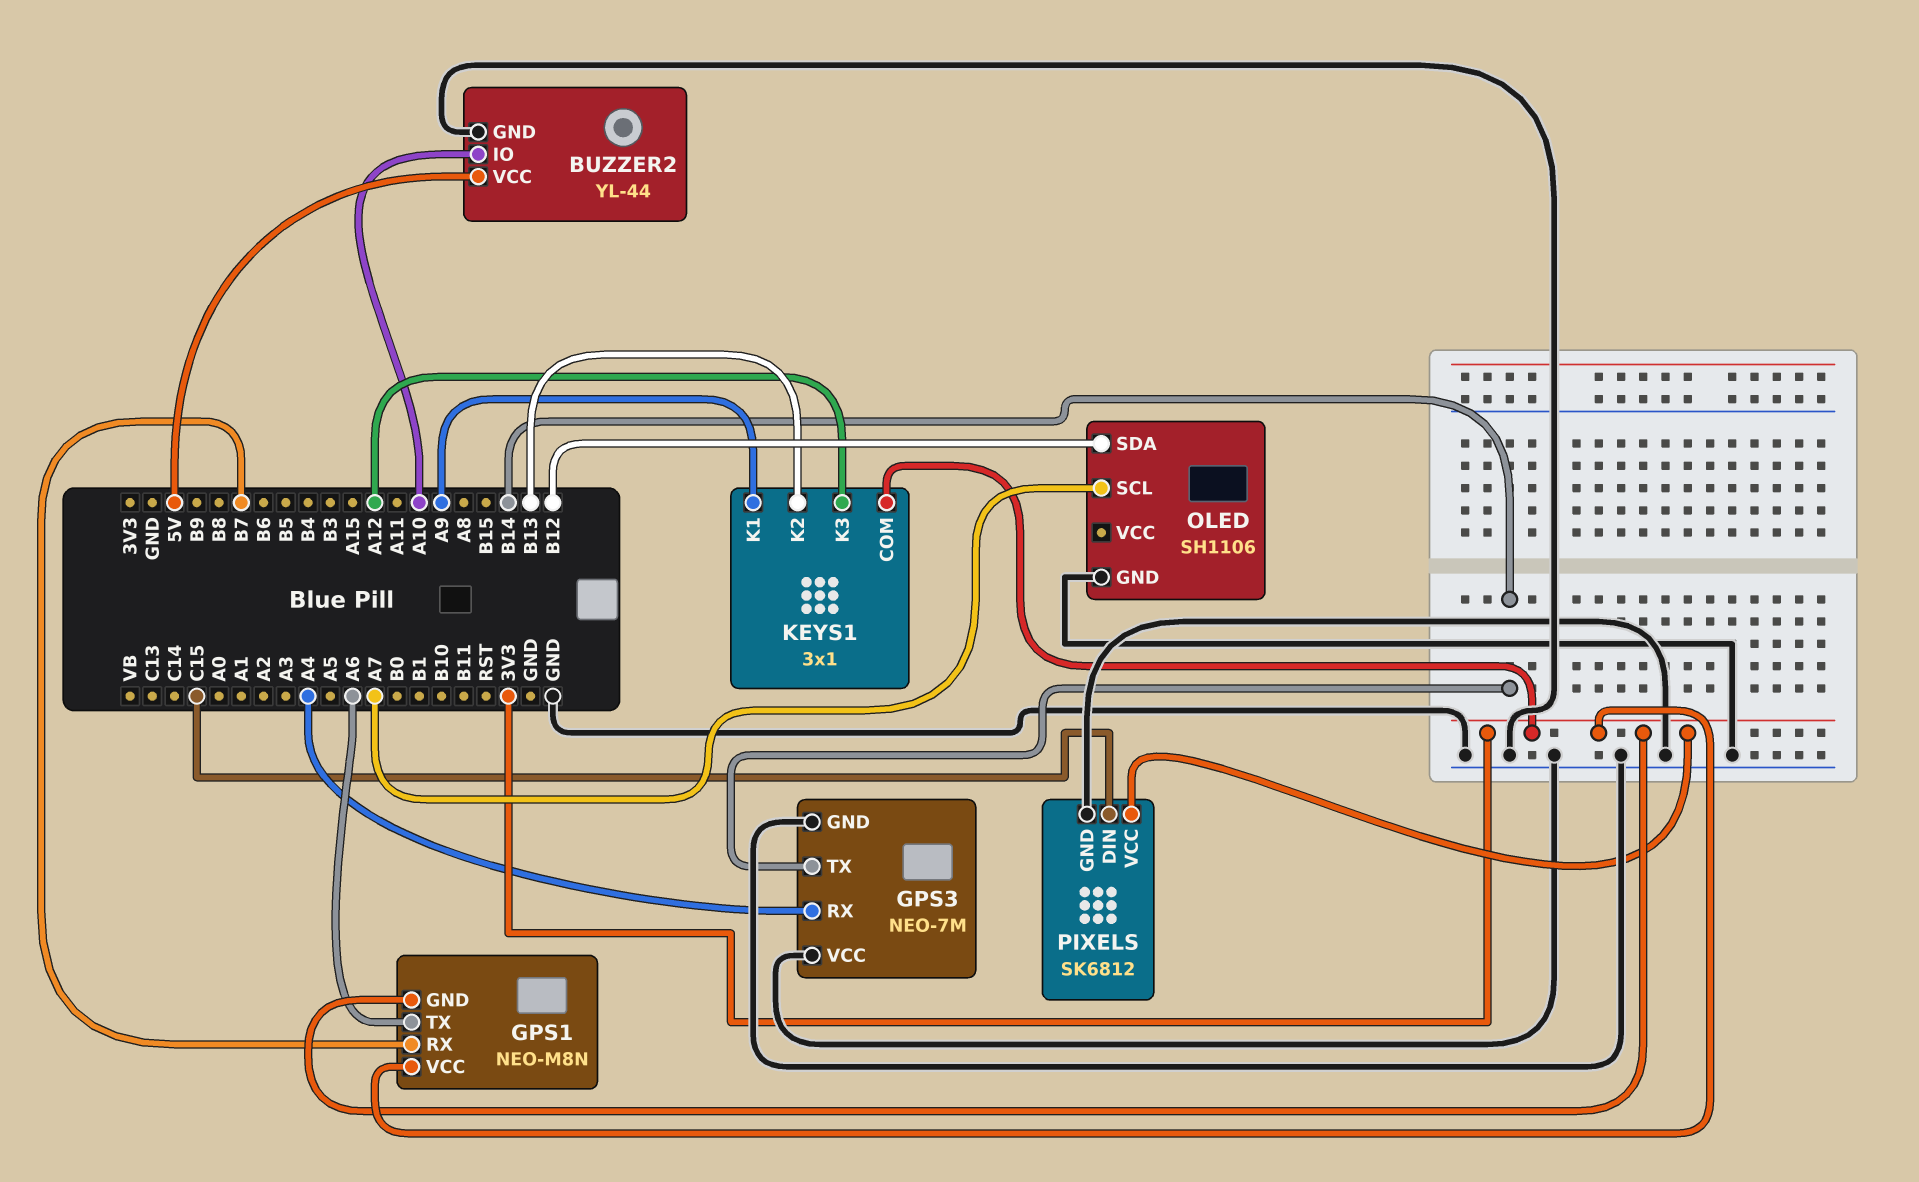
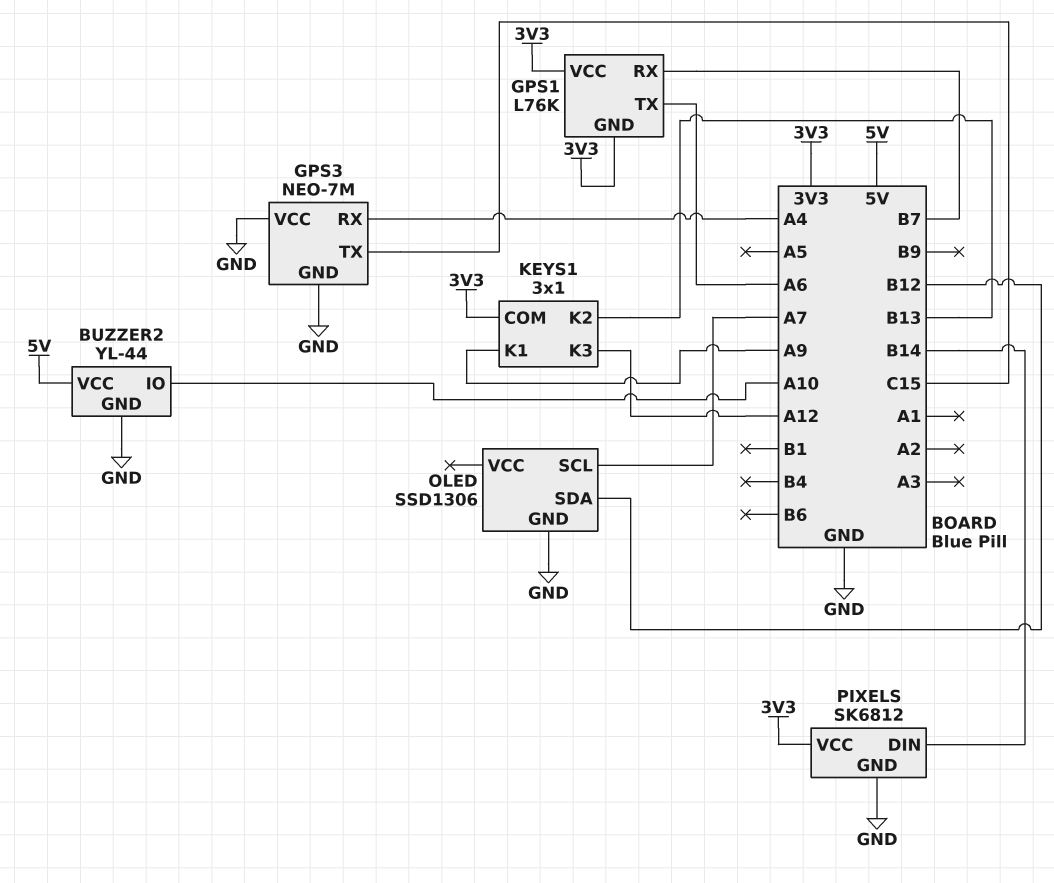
GPS1: NEO-M8N -> L76K
GPS3 pin TX: B14 -> C15
OLED: SH1106 -> SSD1306
PIXELS pin DIN: C15 -> B14

